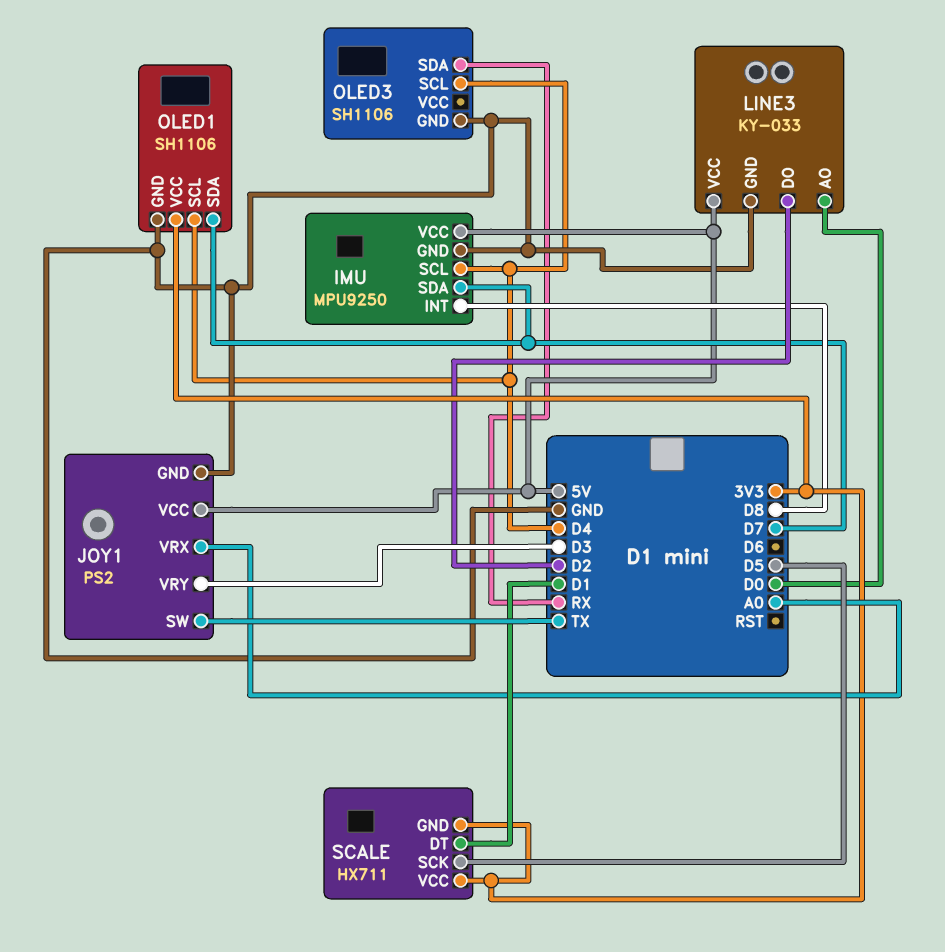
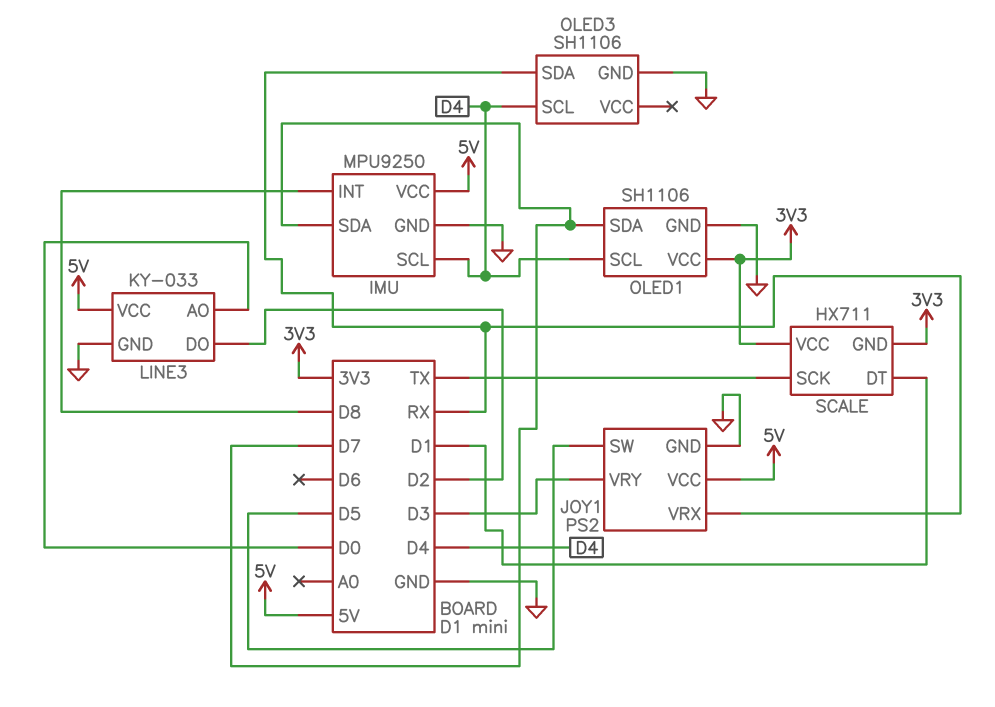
JOY1 pin SW: TX -> D5
JOY1 pin VRX: A0 -> RX
SCALE pin SCK: D5 -> TX

